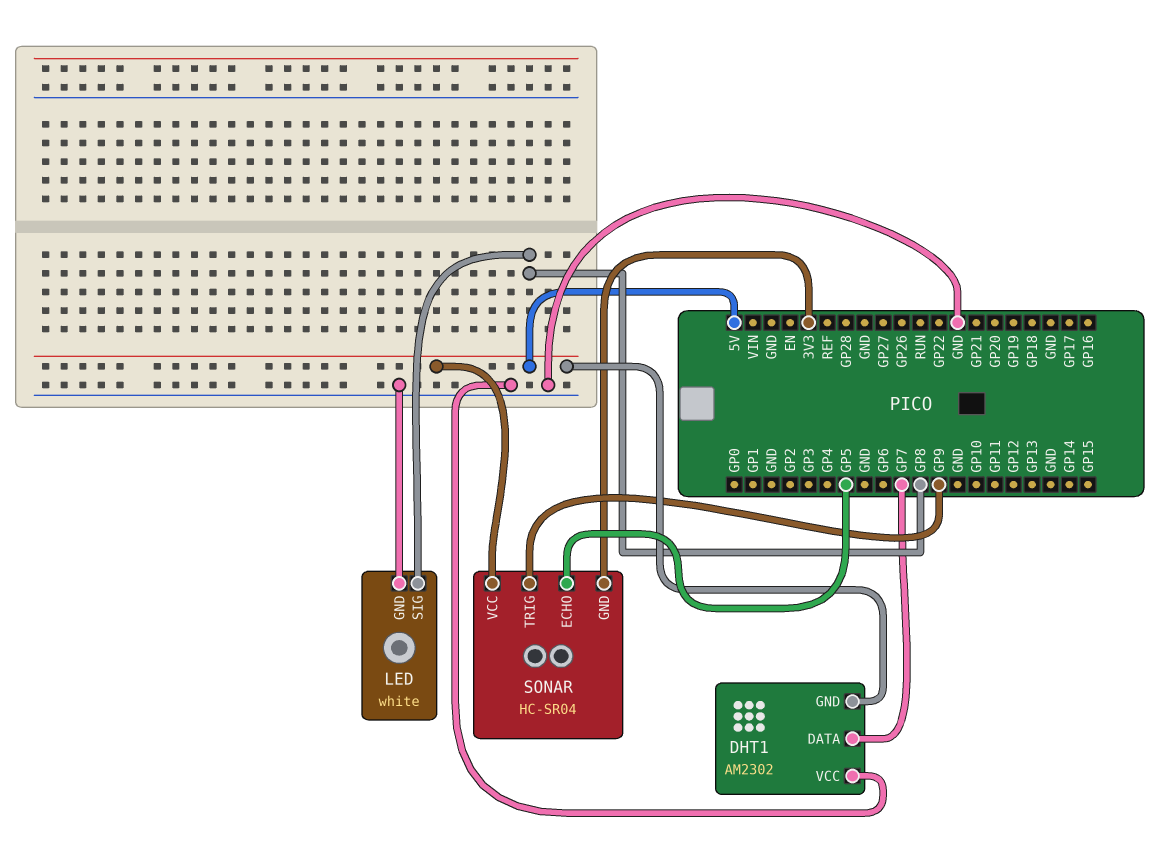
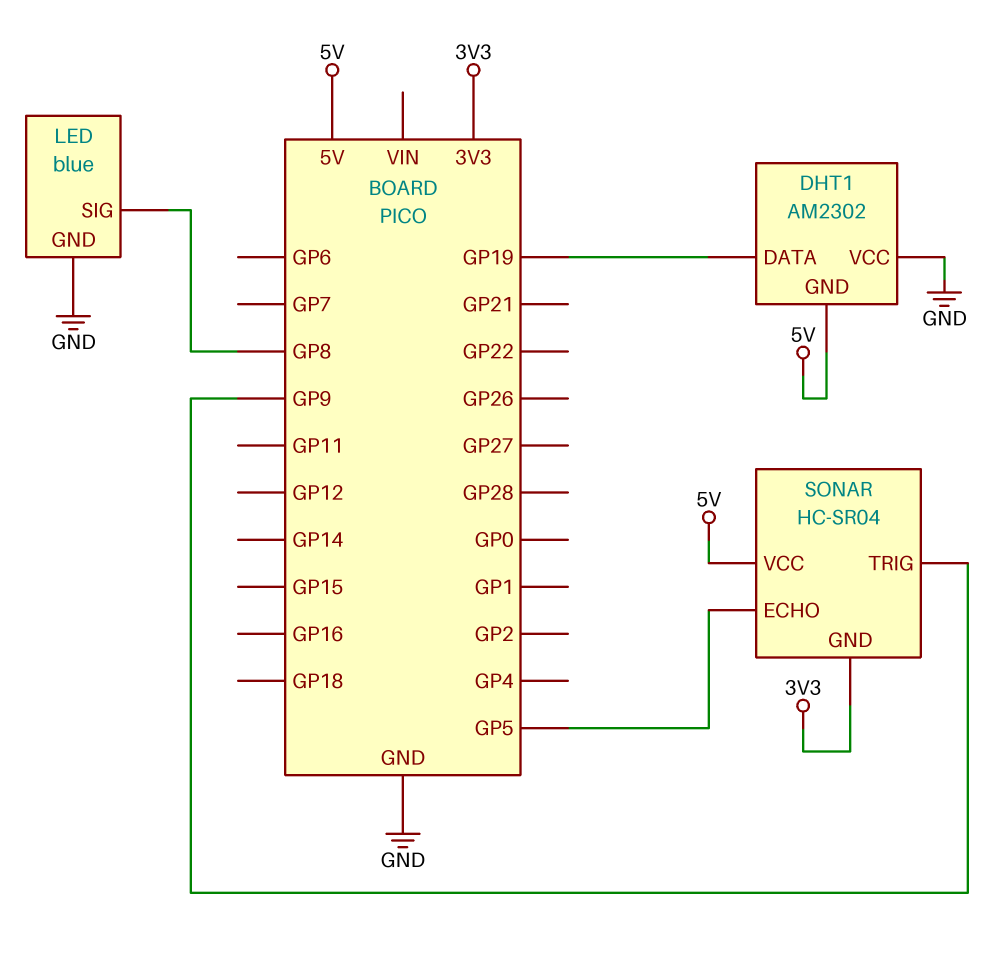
DHT1 pin DATA: GP7 -> GP19
LED: white -> blue

